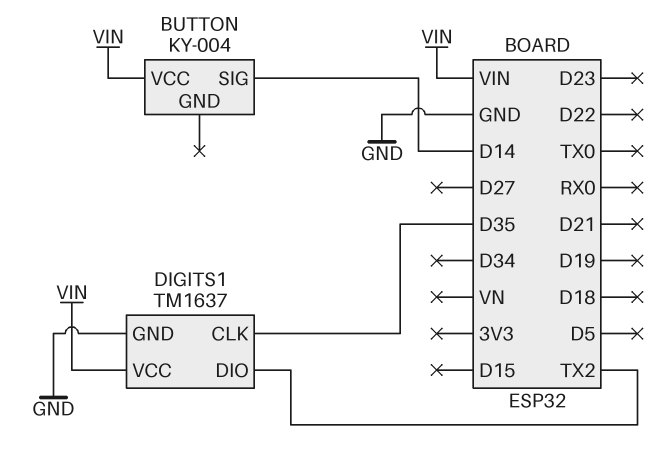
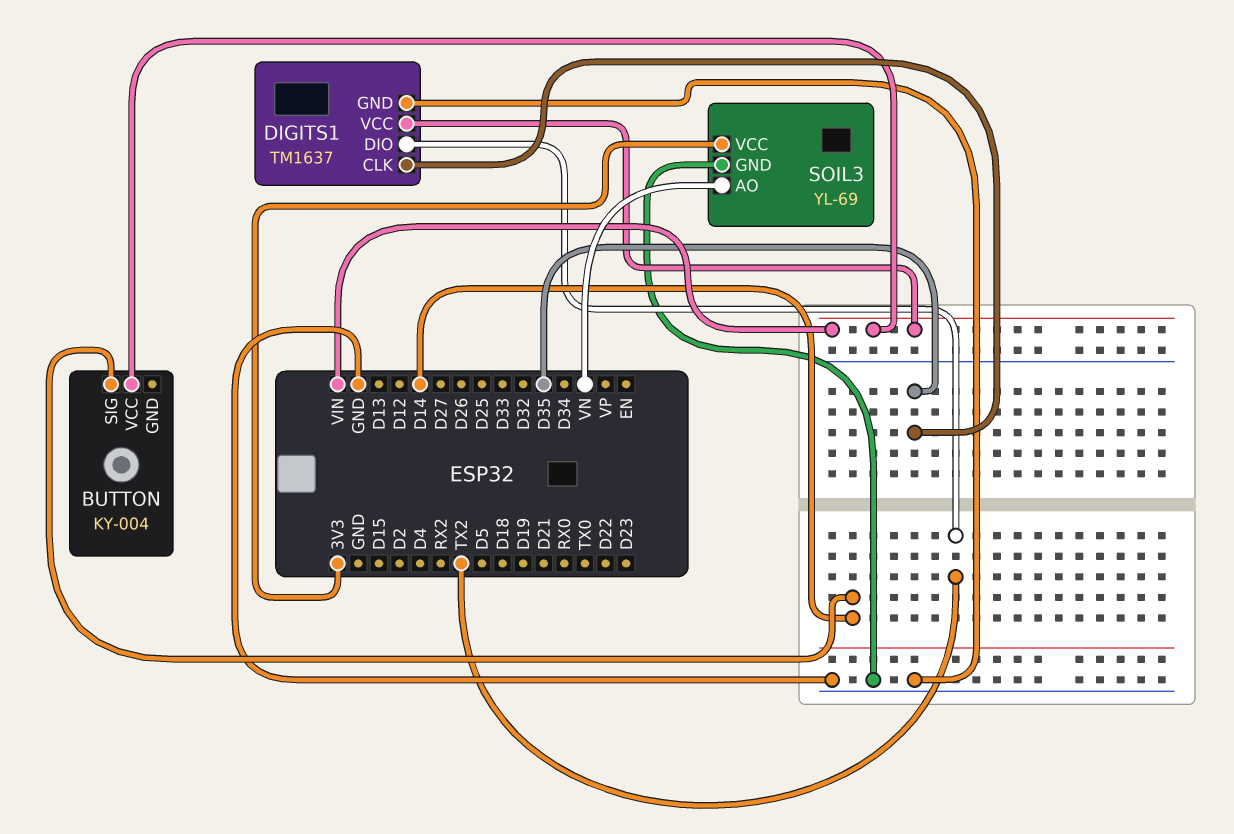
SOIL3: none -> YL-69
SOIL3 pin AO: none -> VN
SOIL3 pin GND: none -> GND
SOIL3 pin VCC: none -> 3V3

